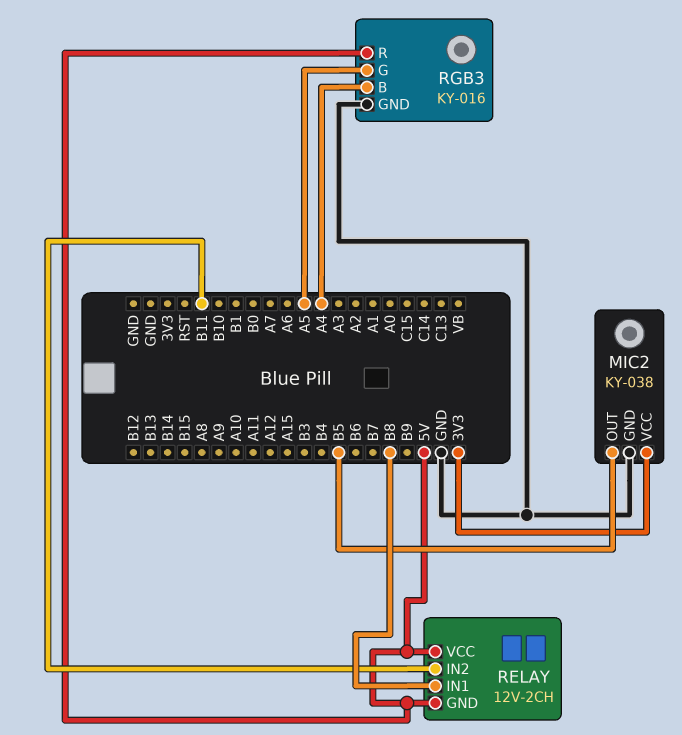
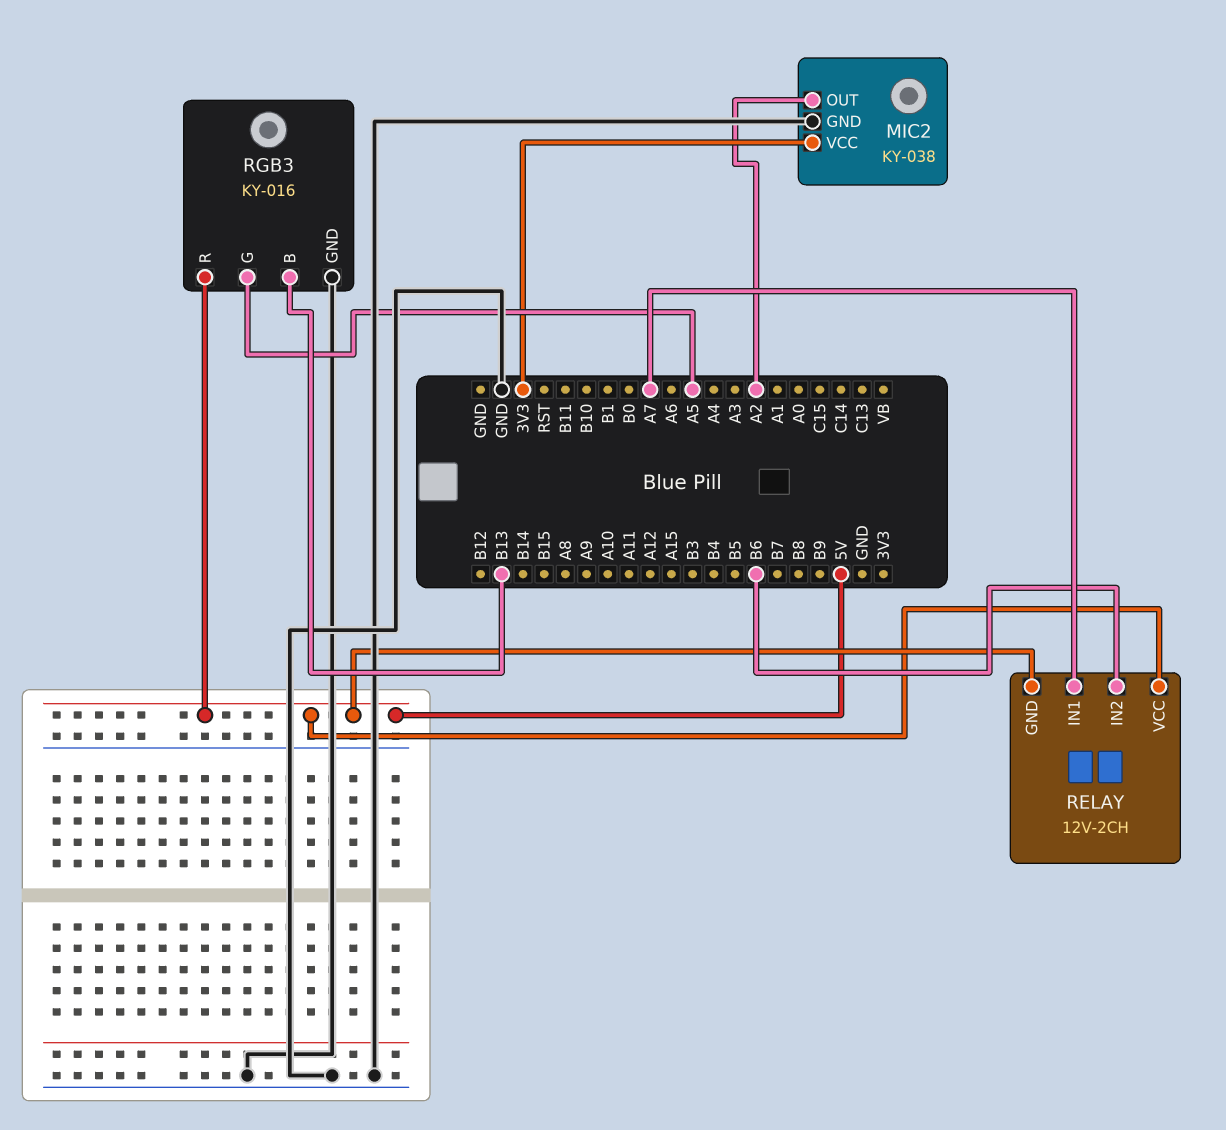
MIC2 pin OUT: B5 -> A2
RELAY pin IN1: B8 -> A7
RELAY pin IN2: B11 -> B6
RGB3 pin B: A4 -> B13

